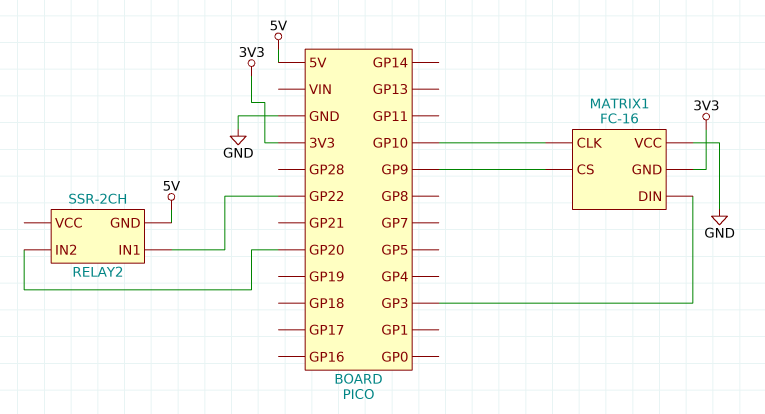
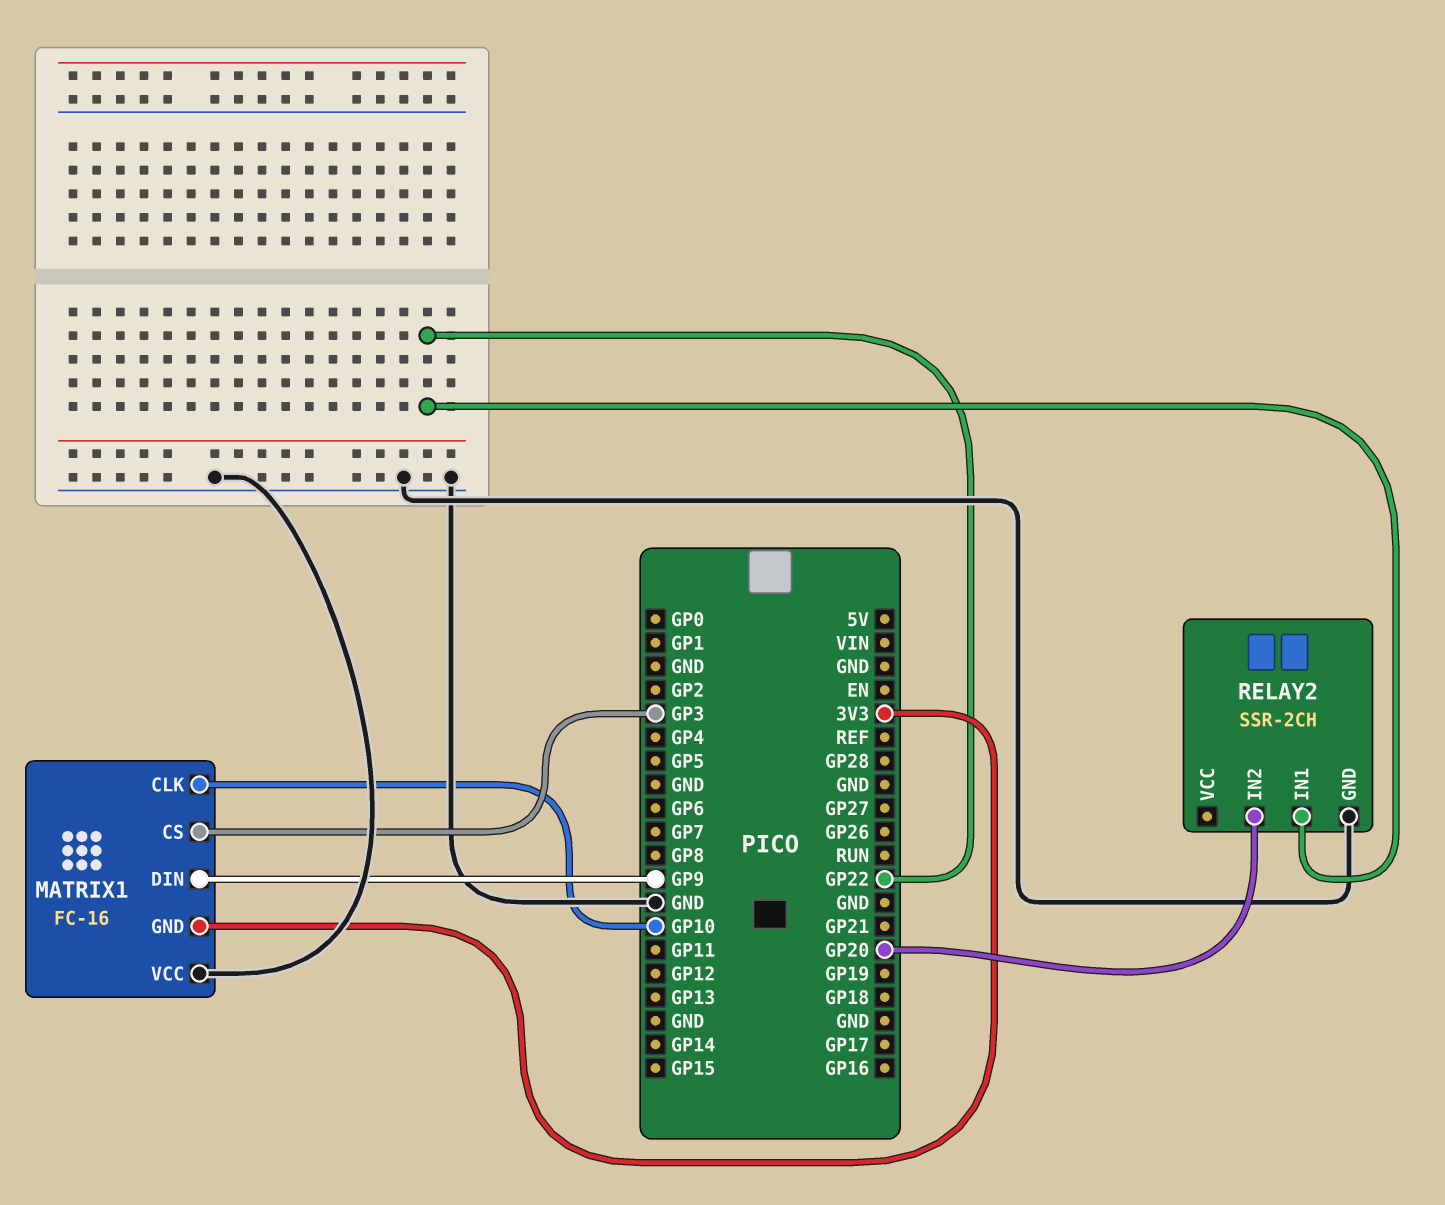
MATRIX1 pin CS: GP9 -> GP3
MATRIX1 pin DIN: GP3 -> GP9
RELAY2 pin GND: 5V -> GND

